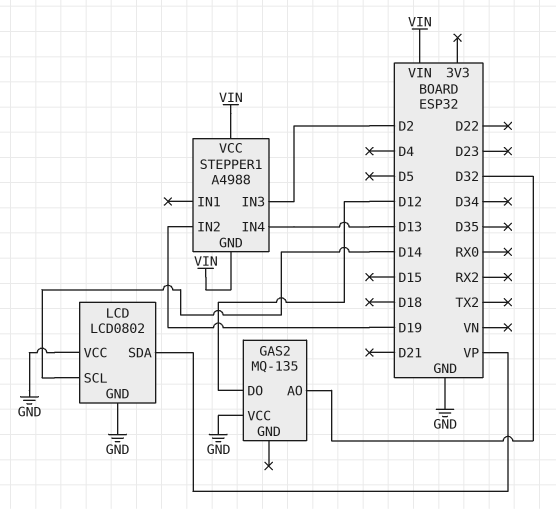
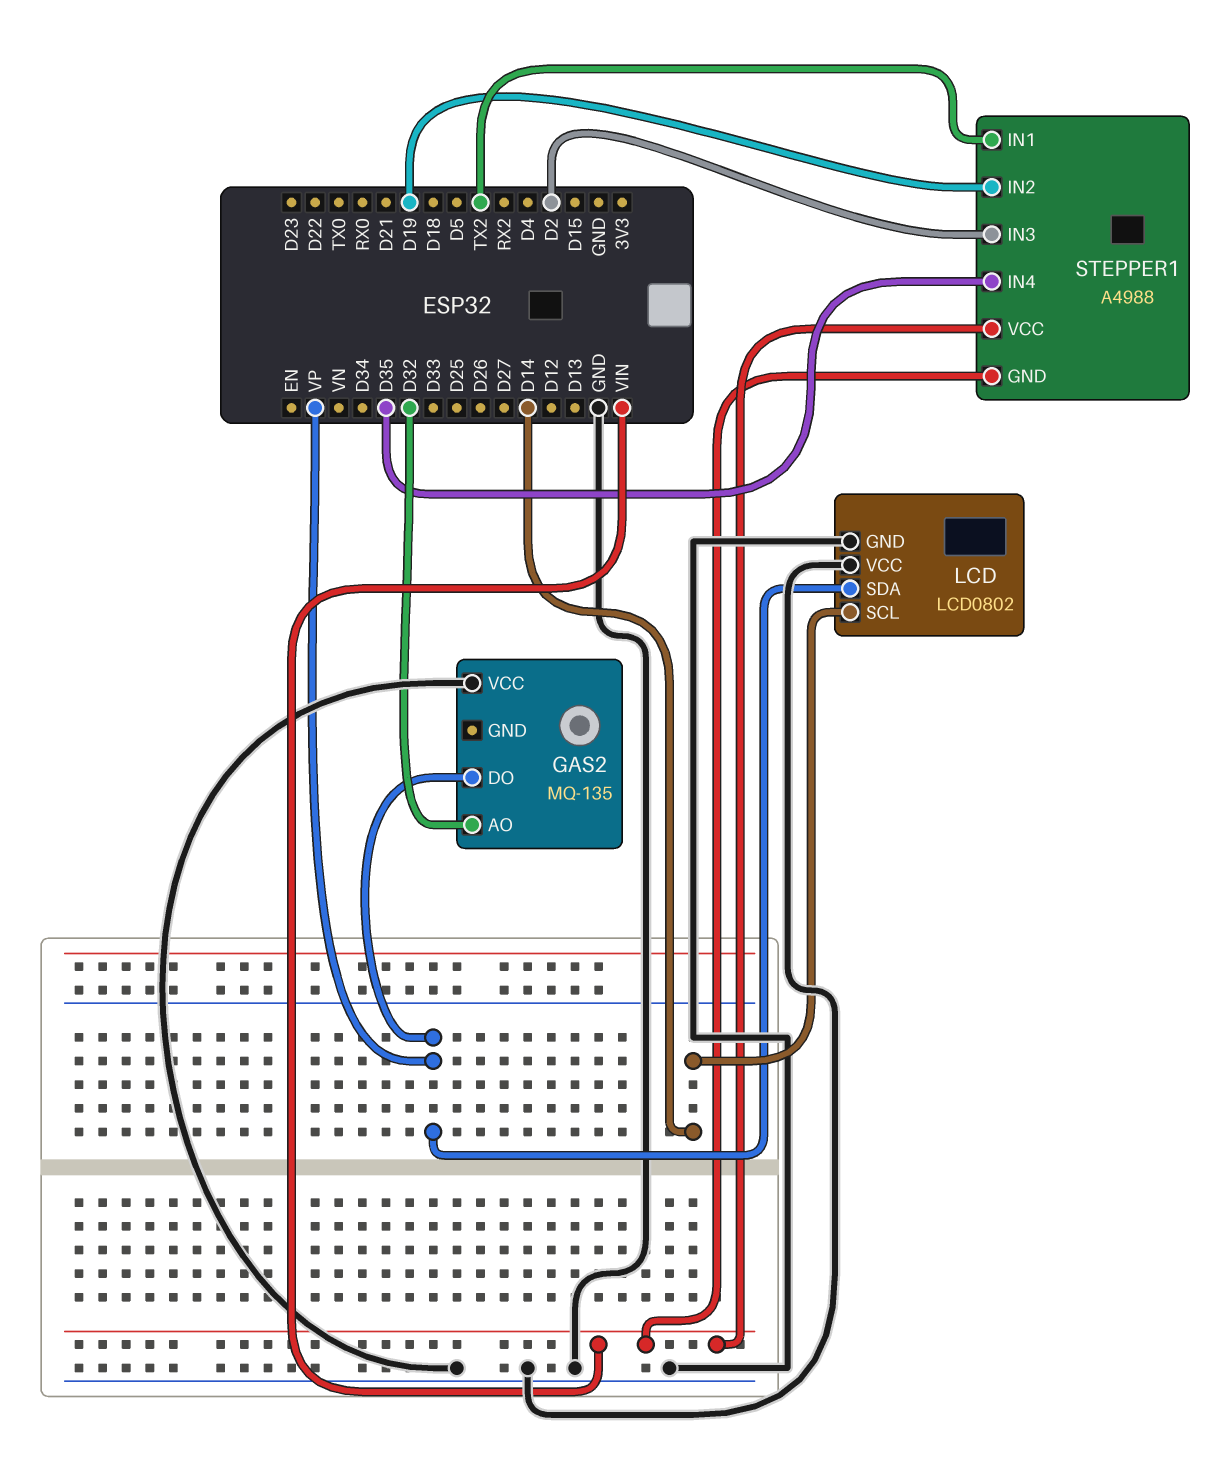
GAS2 pin DO: D12 -> VP
STEPPER1 pin IN1: none -> TX2
STEPPER1 pin IN4: D13 -> D35

